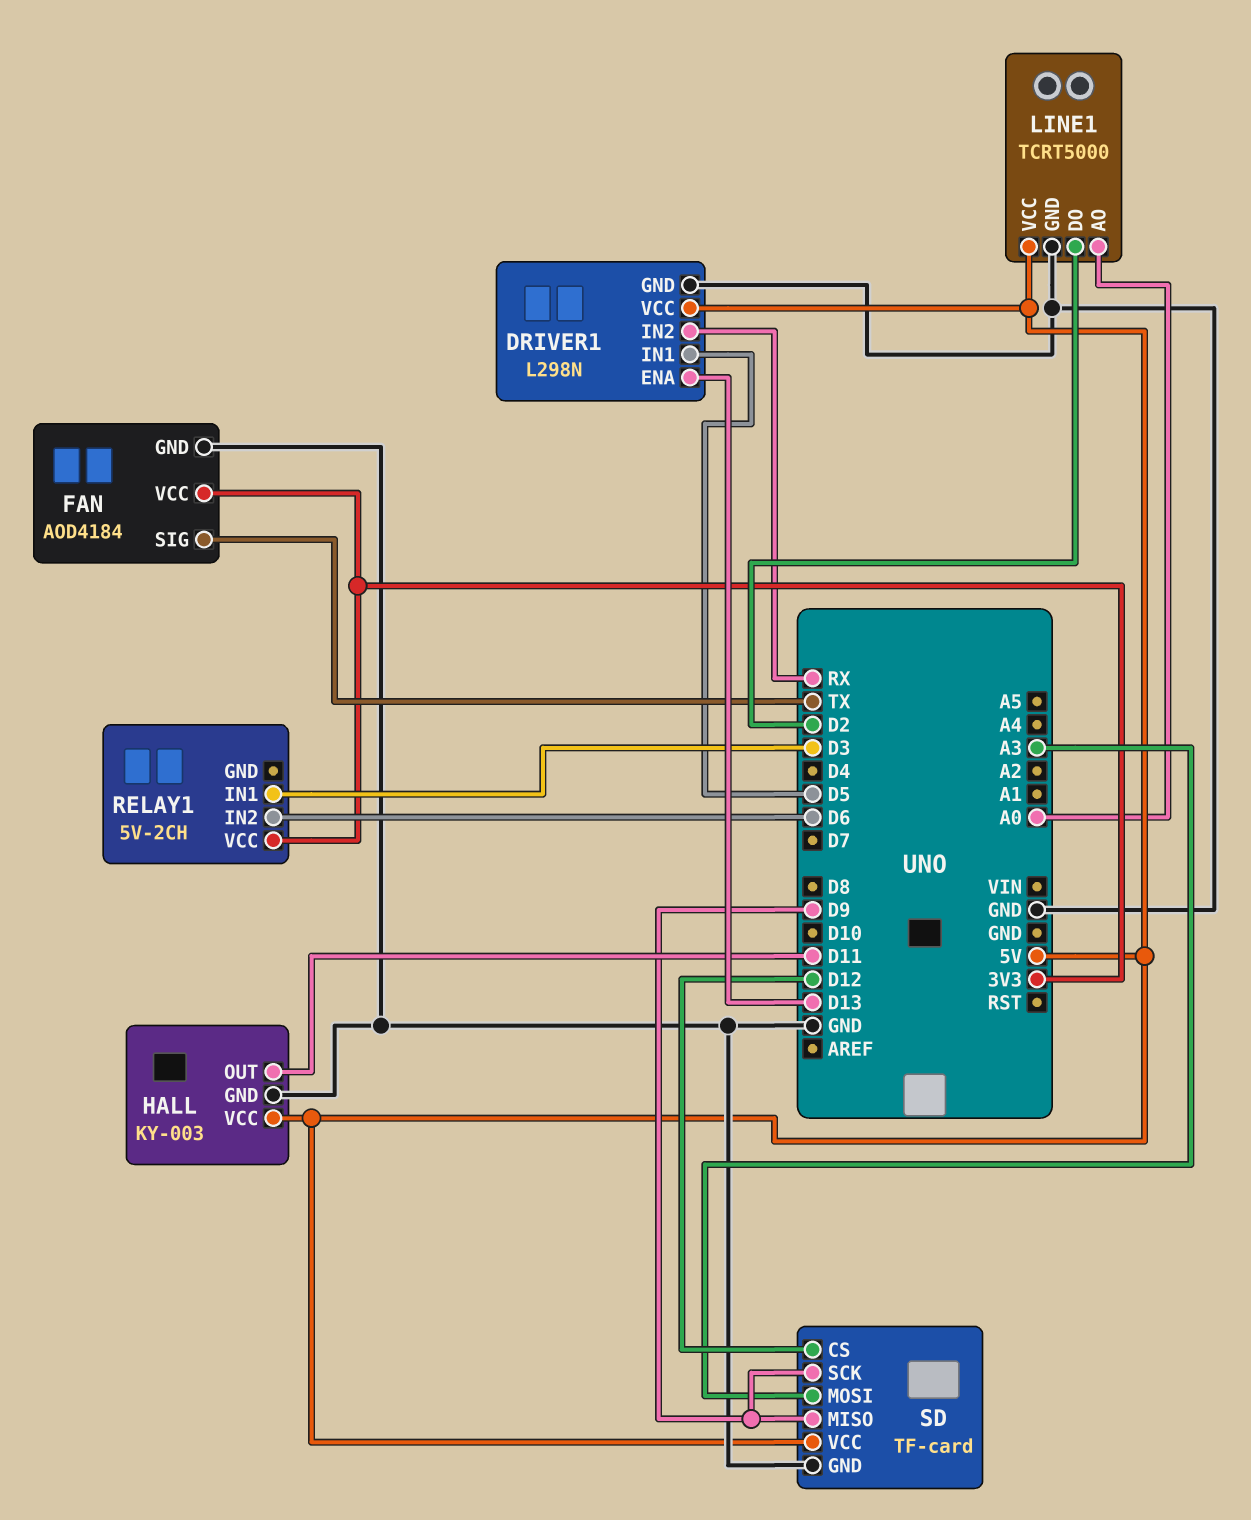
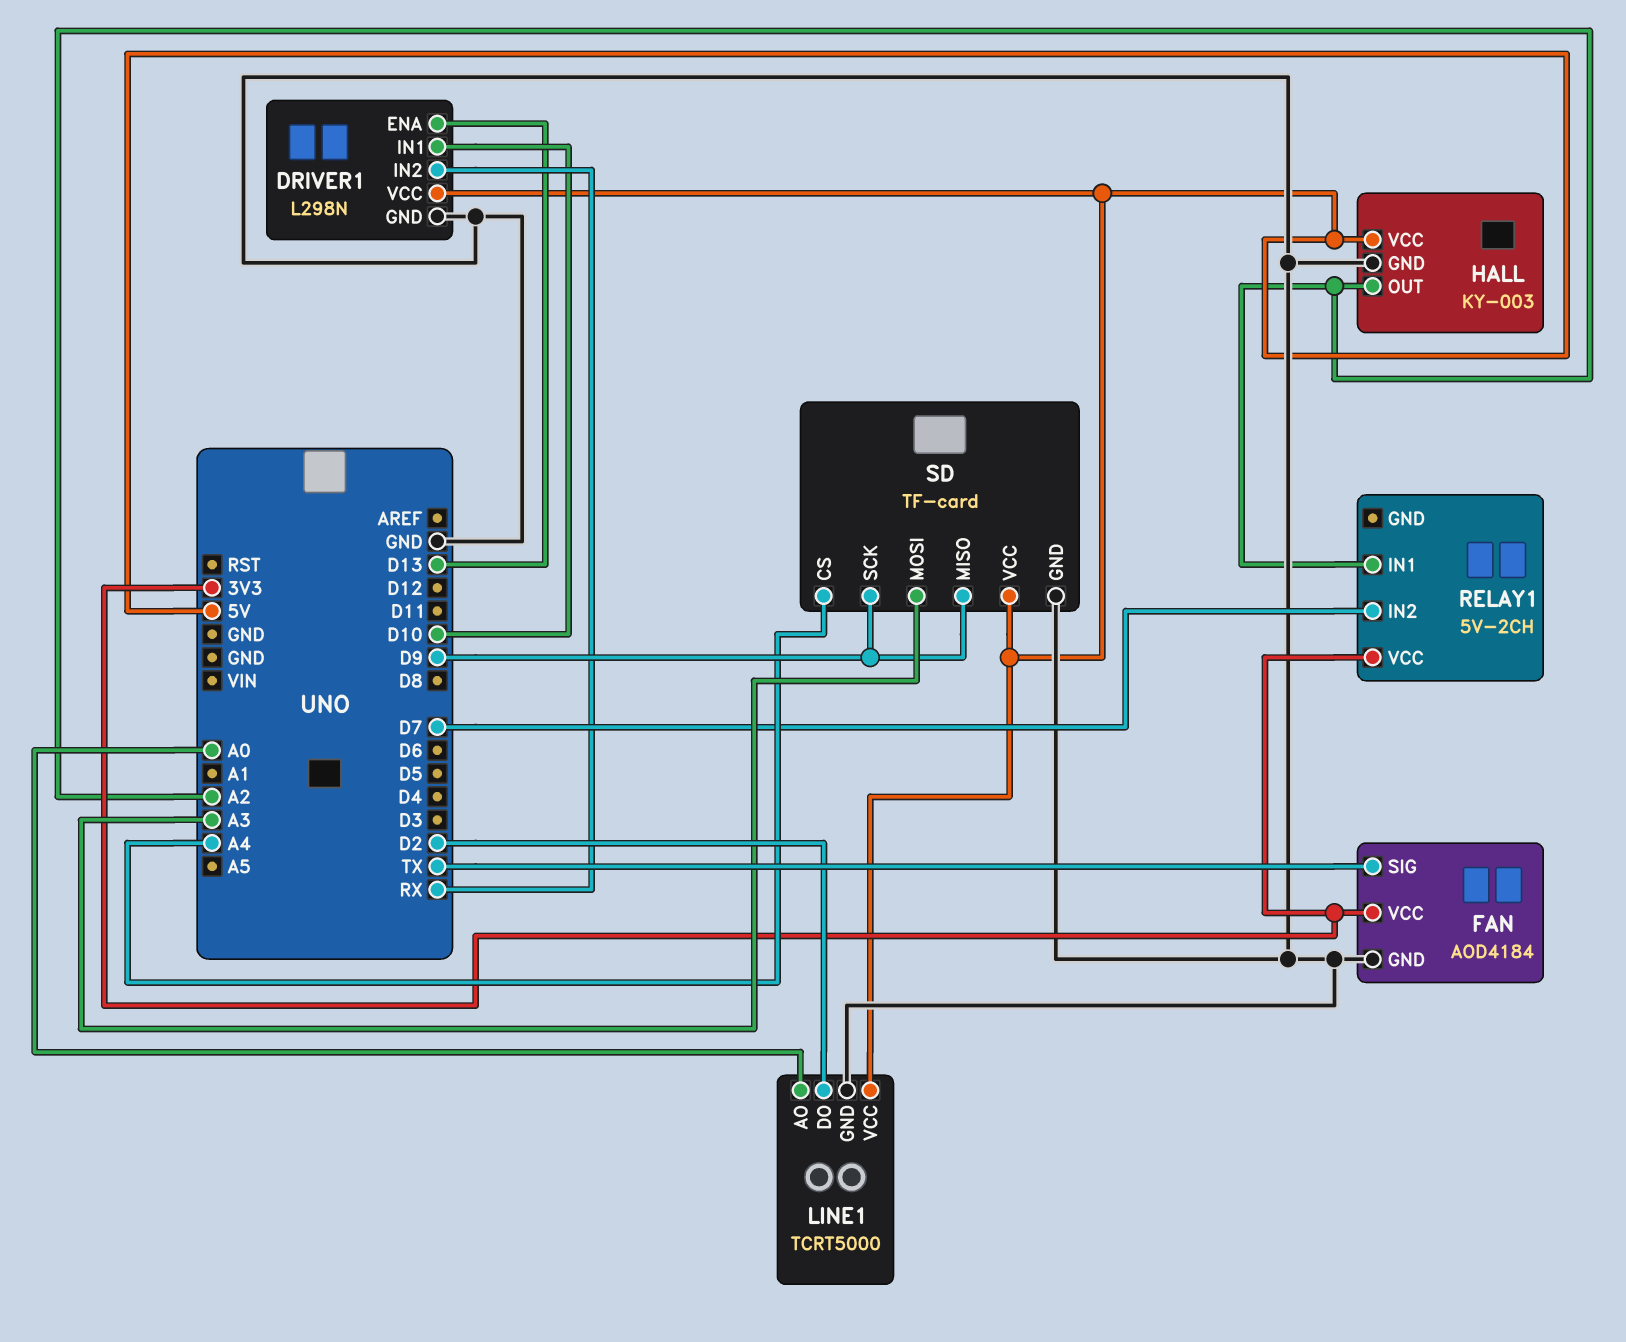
DRIVER1 pin IN1: D5 -> D10
HALL pin OUT: D11 -> A2
RELAY1 pin IN1: D3 -> A2
RELAY1 pin IN2: D6 -> D7
SD pin CS: D12 -> A4

